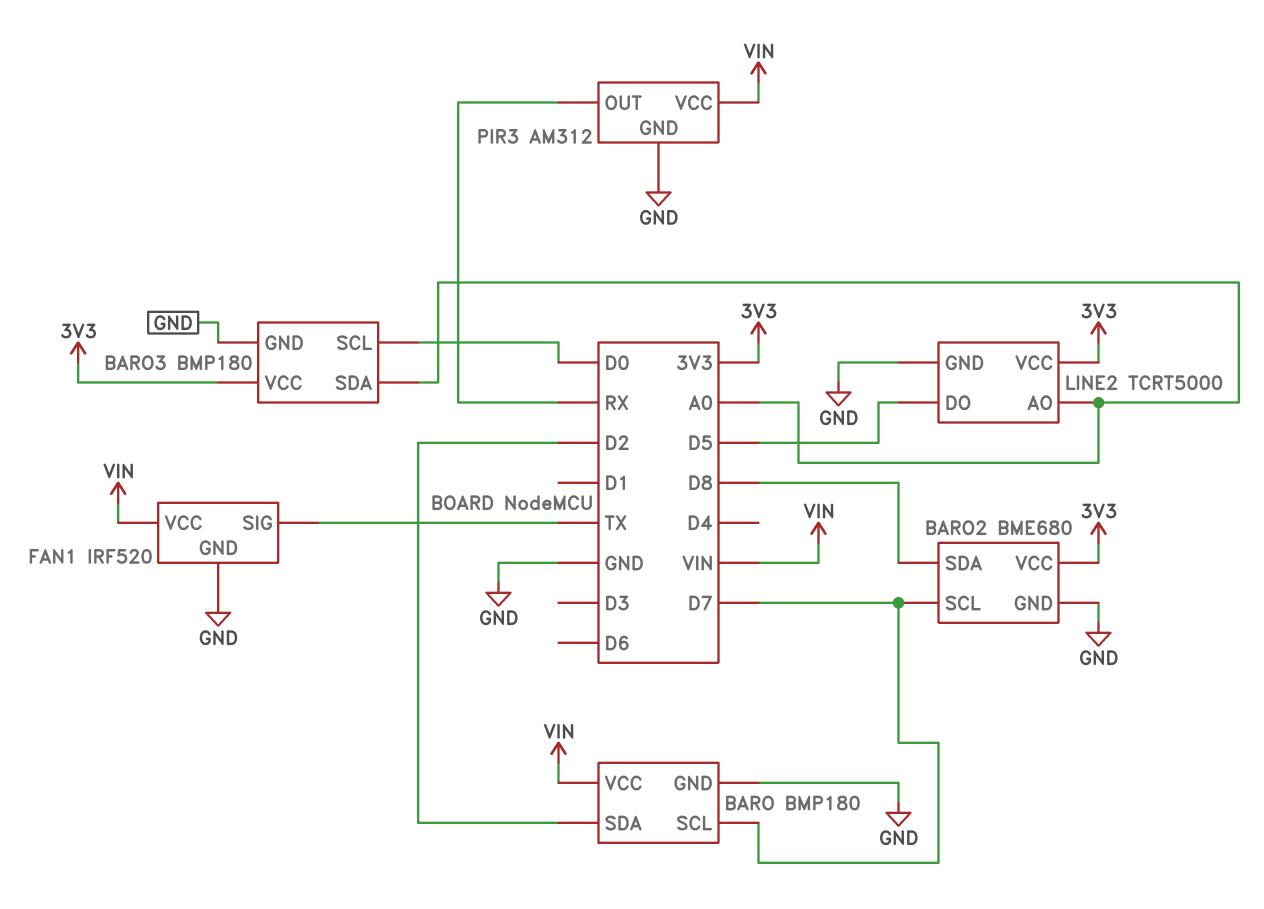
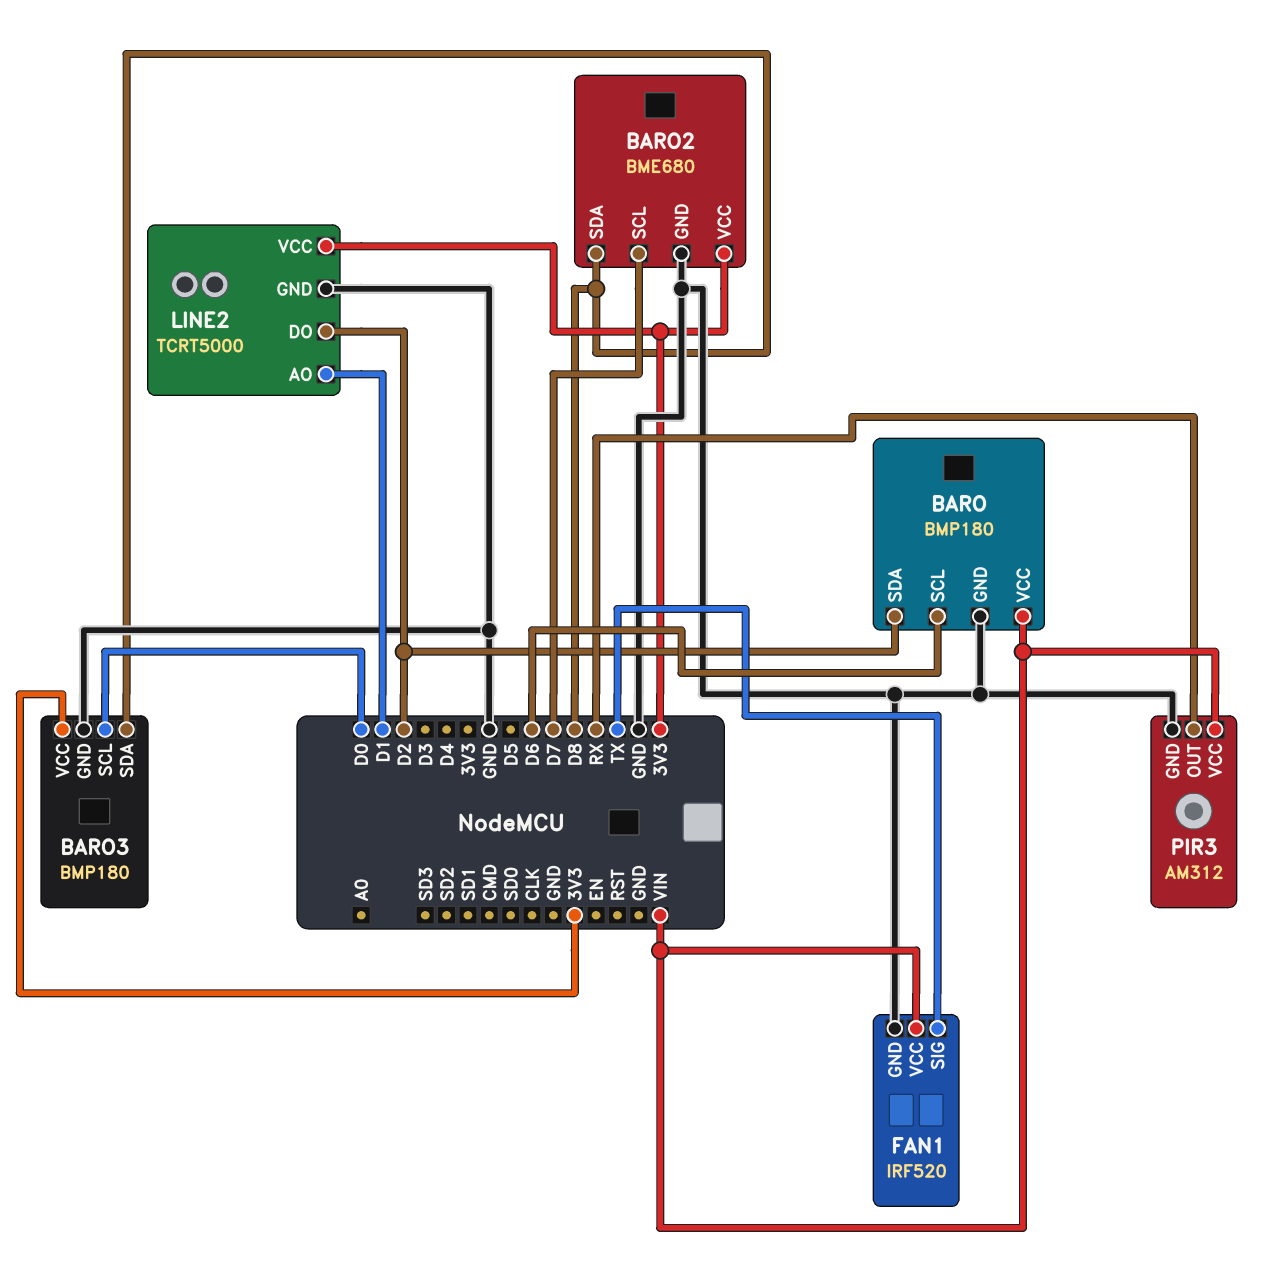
BARO pin SCL: D7 -> D6
BARO3 pin SDA: A0 -> D8
LINE2 pin AO: A0 -> D1
LINE2 pin DO: D5 -> D2

